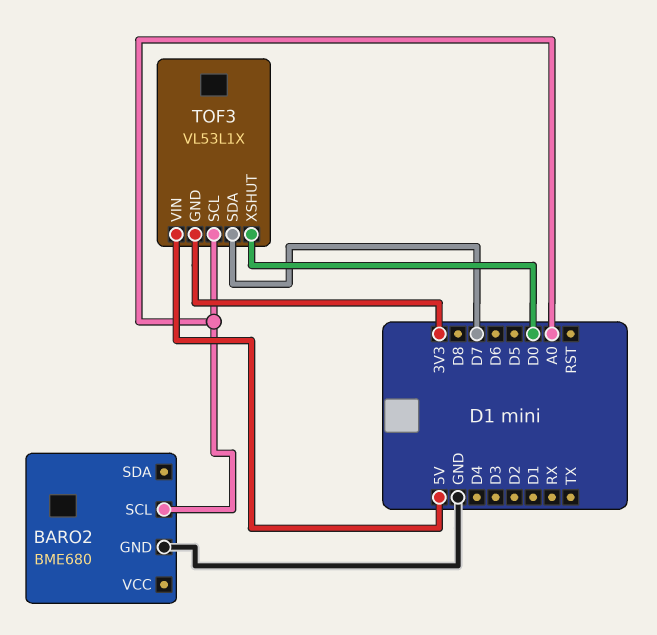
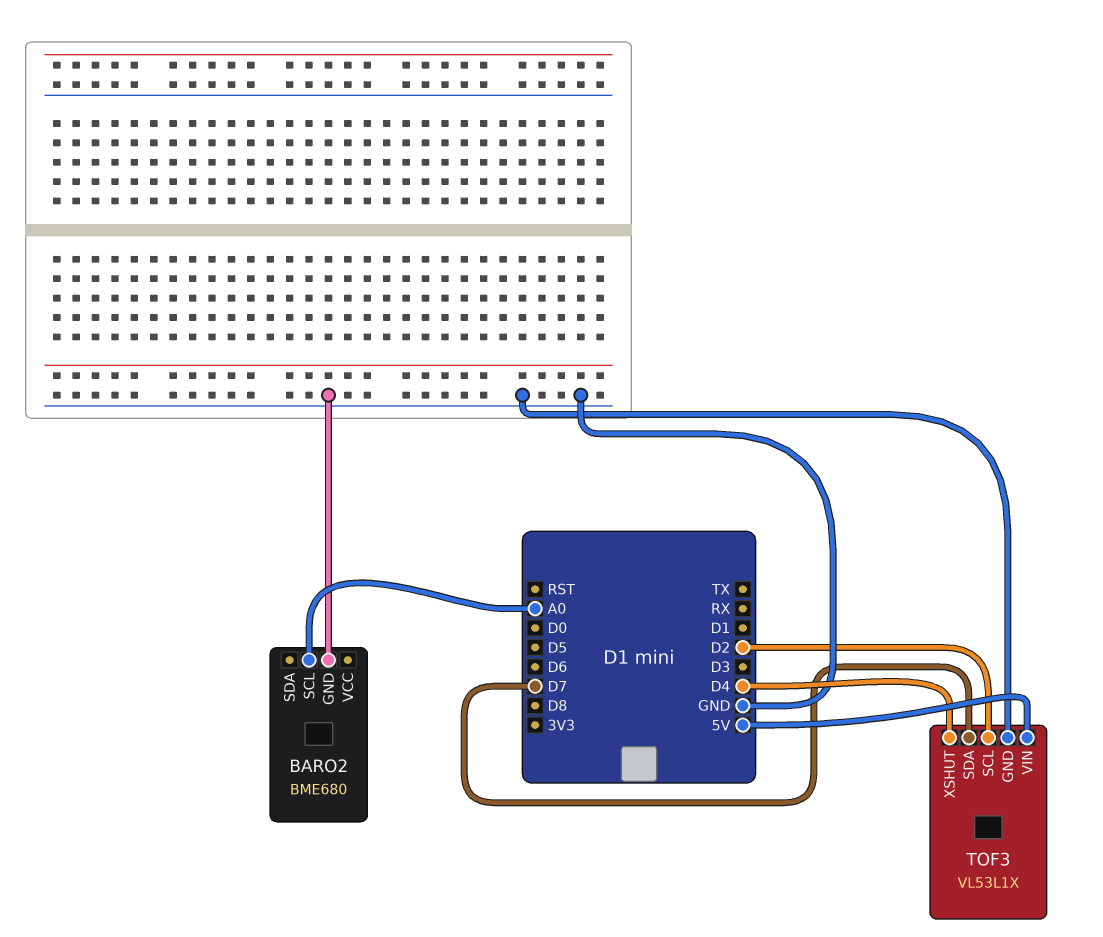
TOF3 pin GND: 3V3 -> GND
TOF3 pin SCL: A0 -> D2
TOF3 pin XSHUT: D0 -> D4

